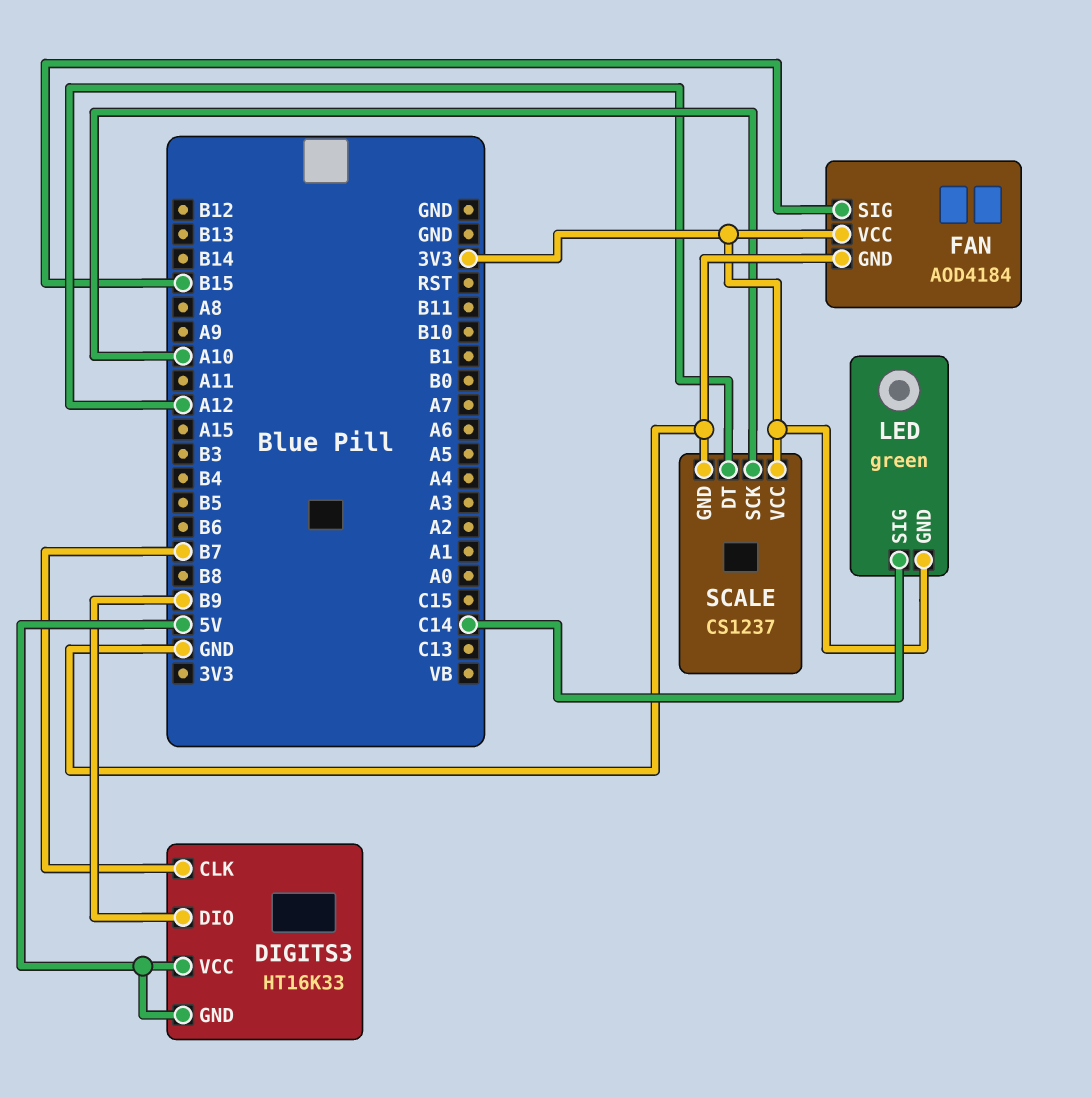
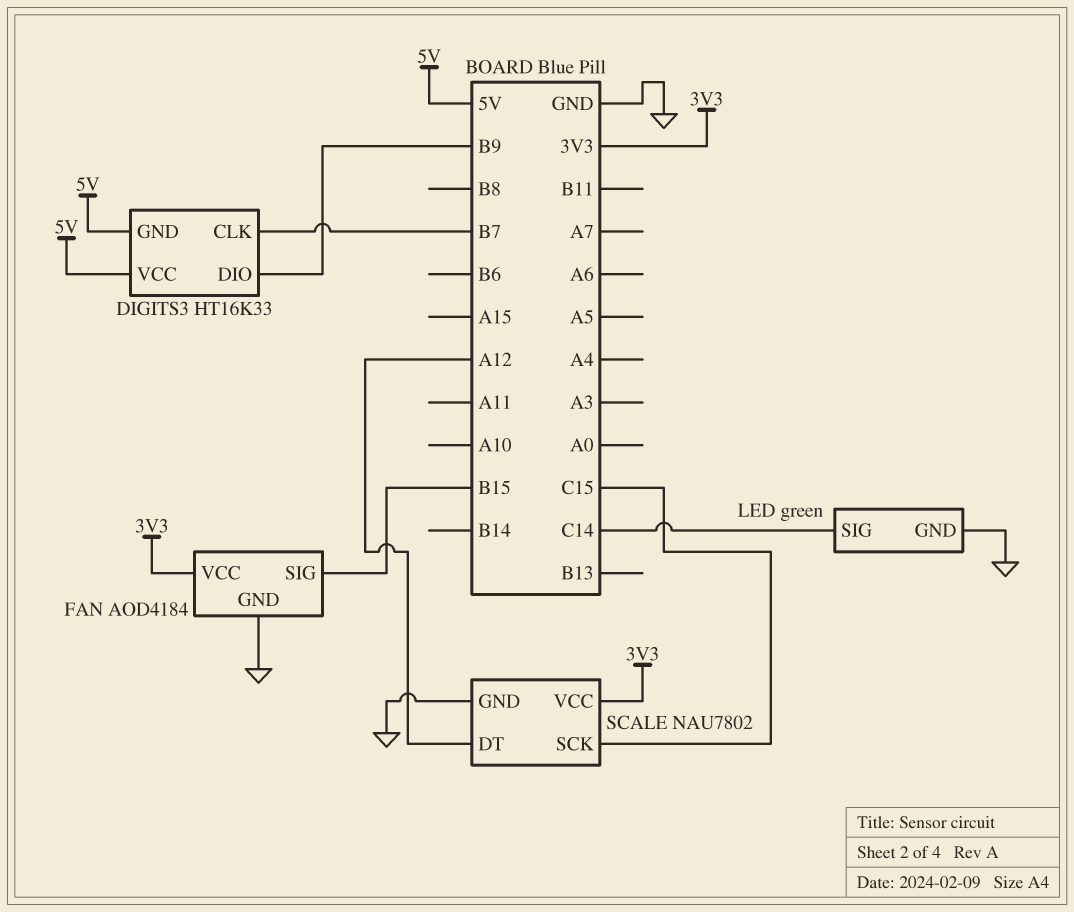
LED pin GND: 3V3 -> GND
SCALE: CS1237 -> NAU7802
SCALE pin SCK: A10 -> C15

